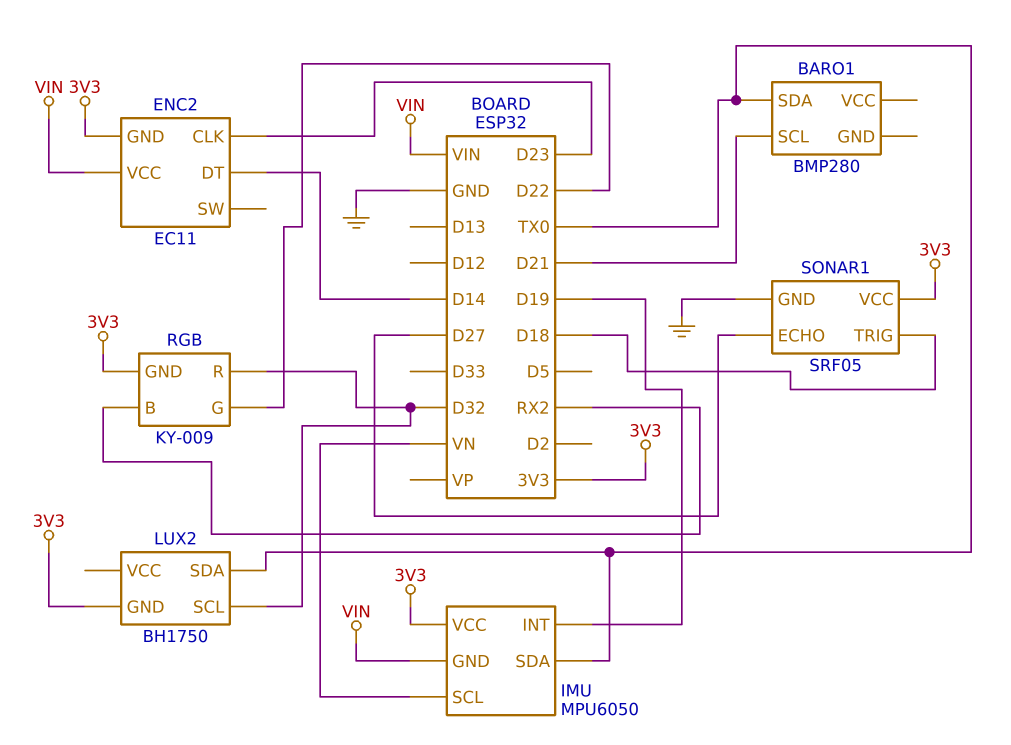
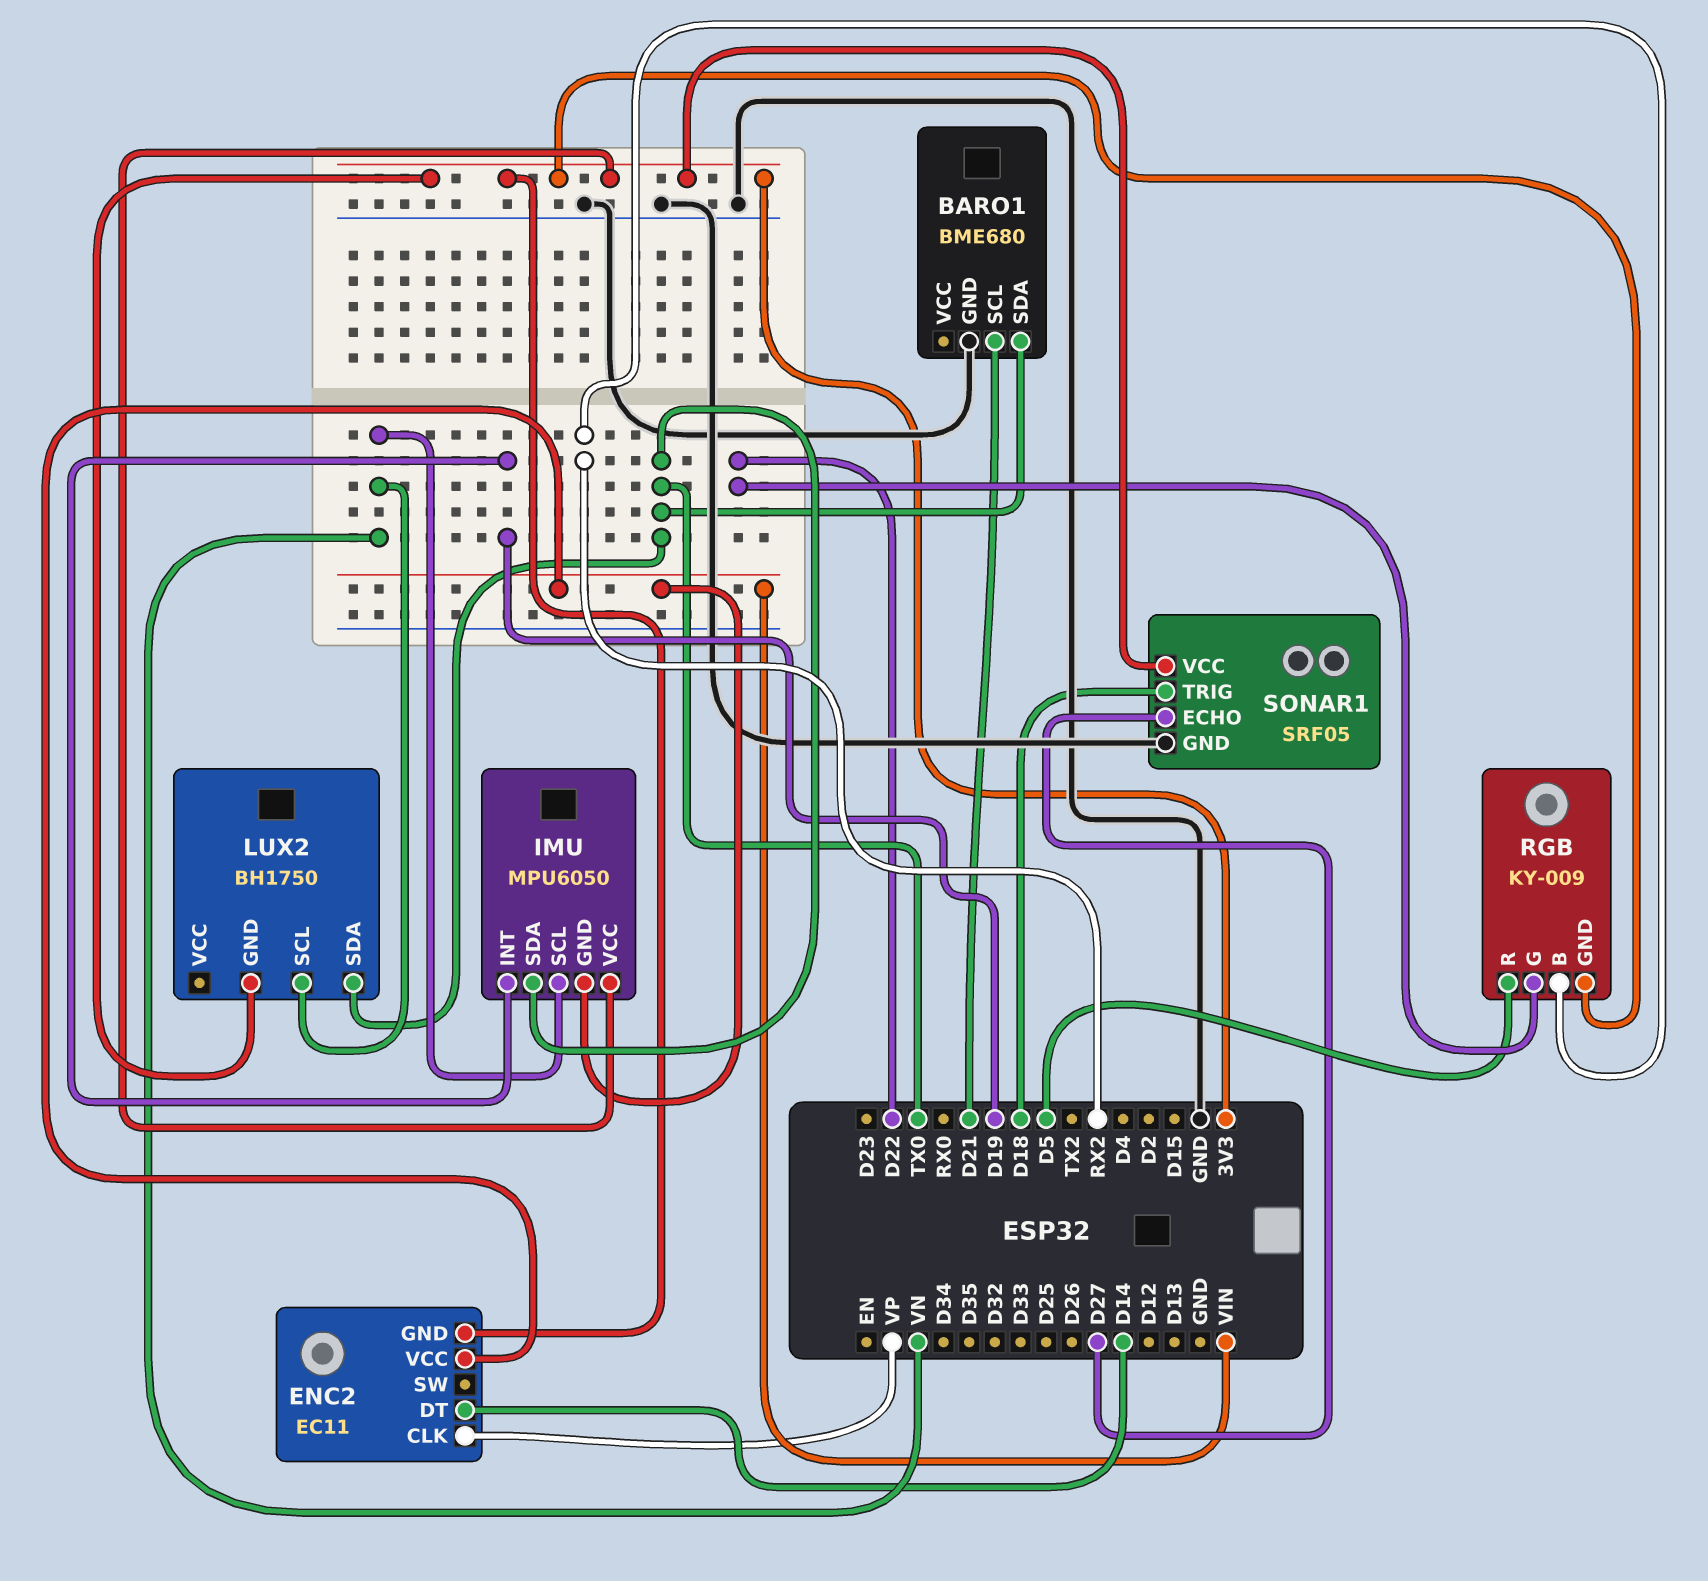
BARO1: BMP280 -> BME680
BARO1 pin GND: none -> GND
ENC2 pin CLK: D23 -> VP
LUX2 pin SCL: D32 -> VN
RGB pin R: D32 -> D5

